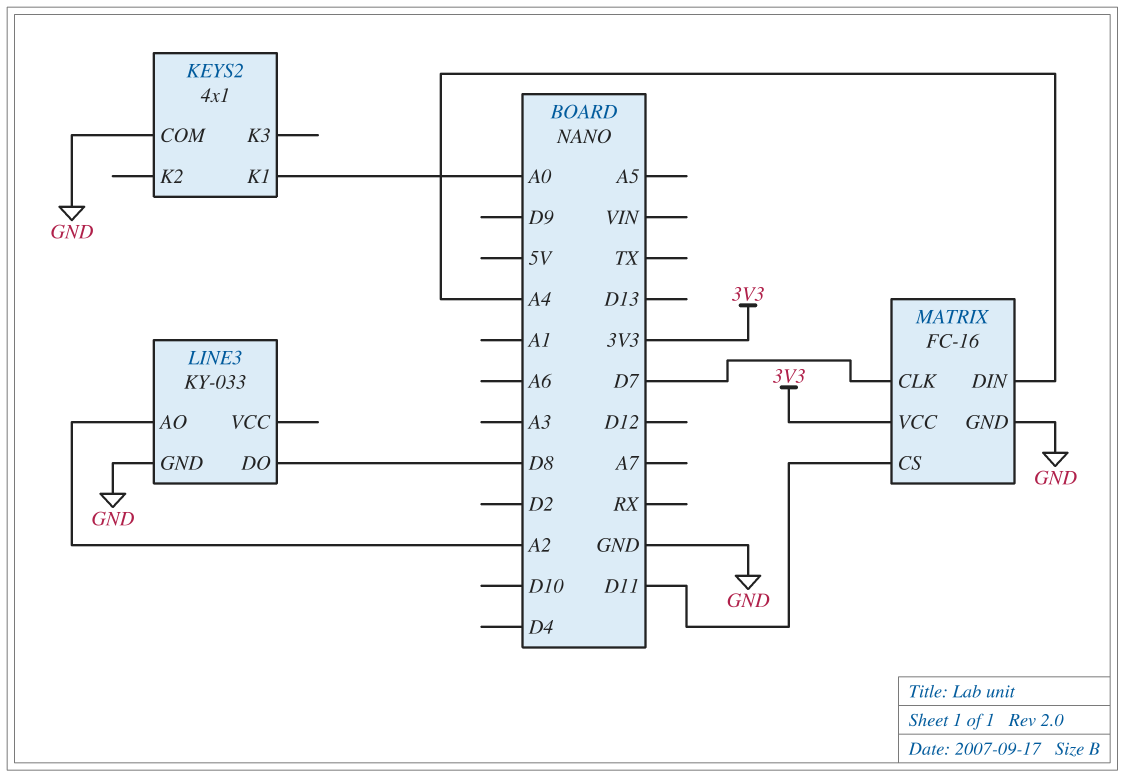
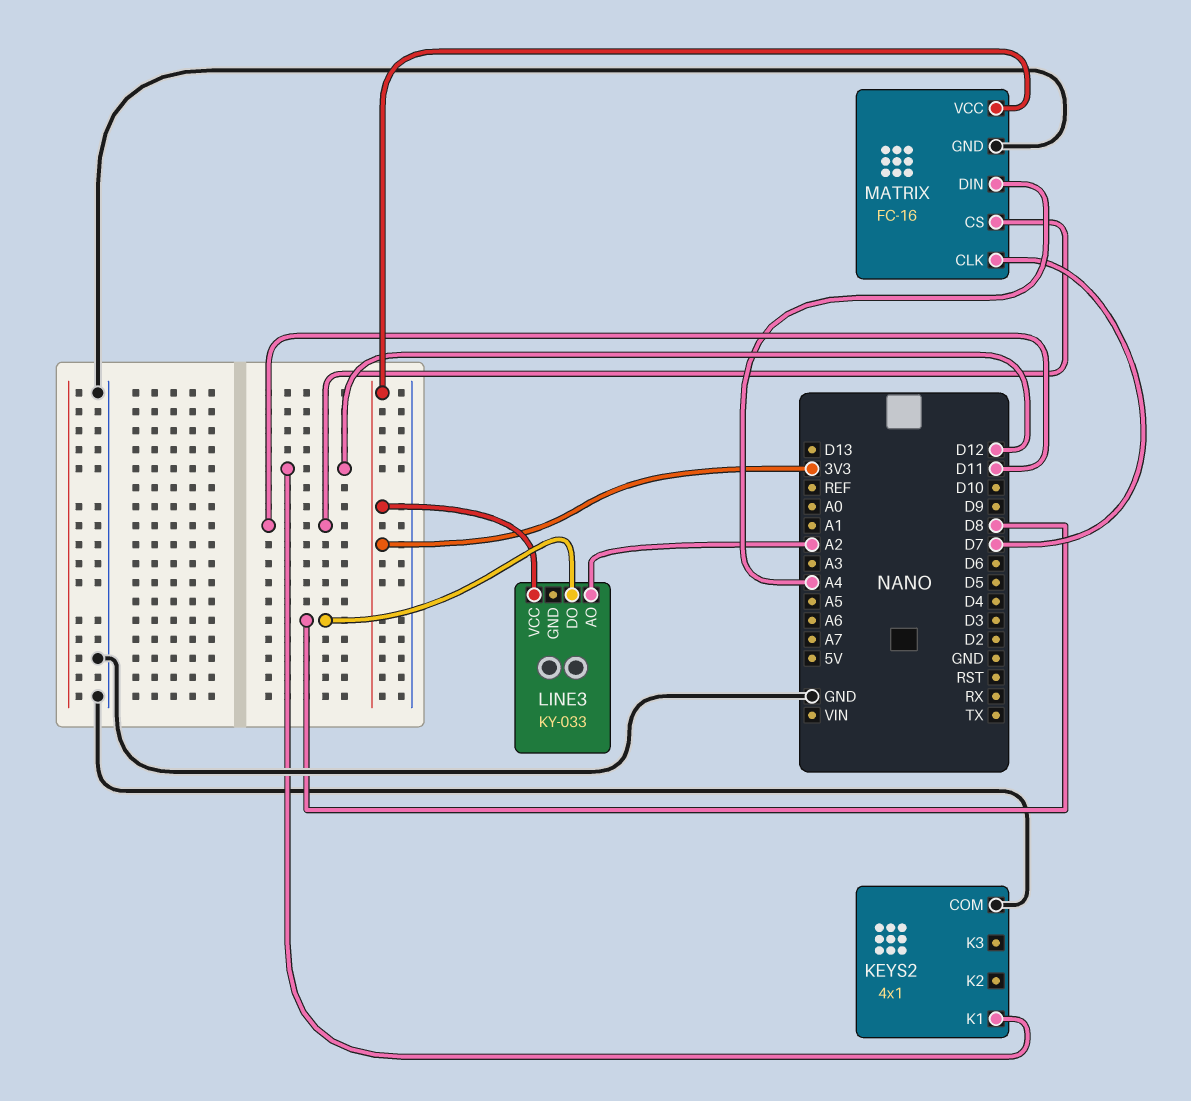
KEYS2 pin K1: A0 -> D12
LINE3 pin GND: GND -> none
LINE3 pin VCC: none -> 3V3

